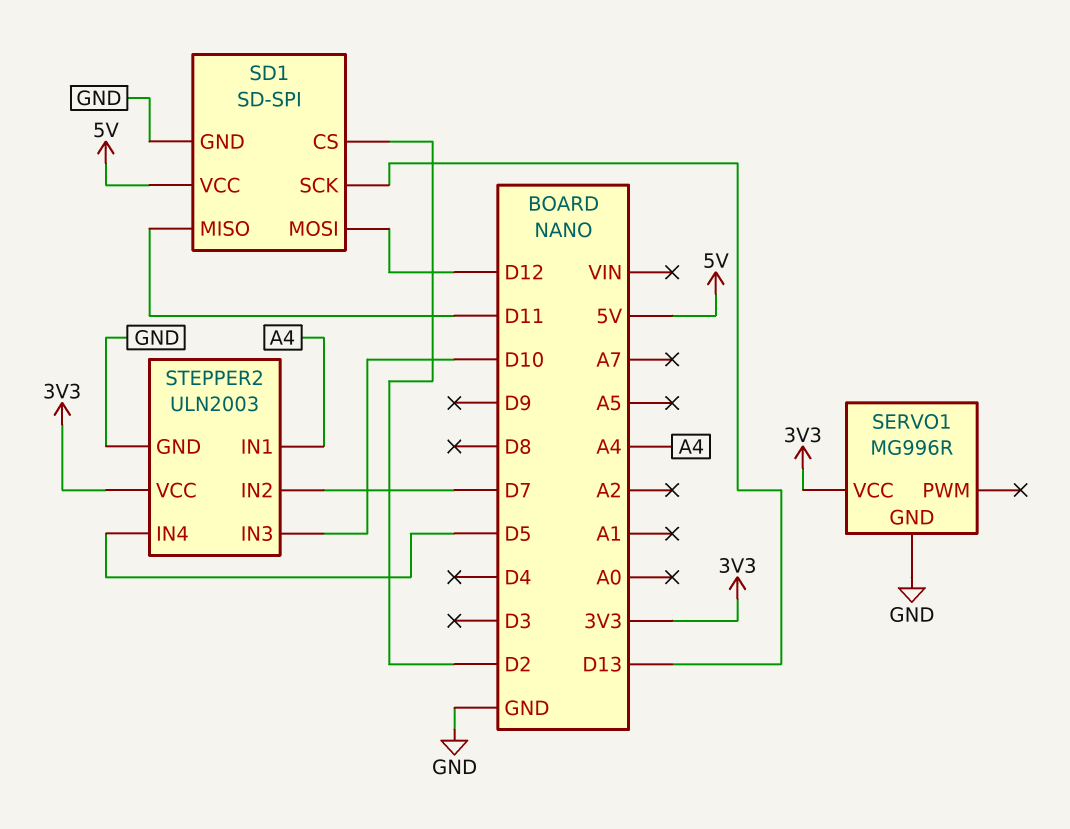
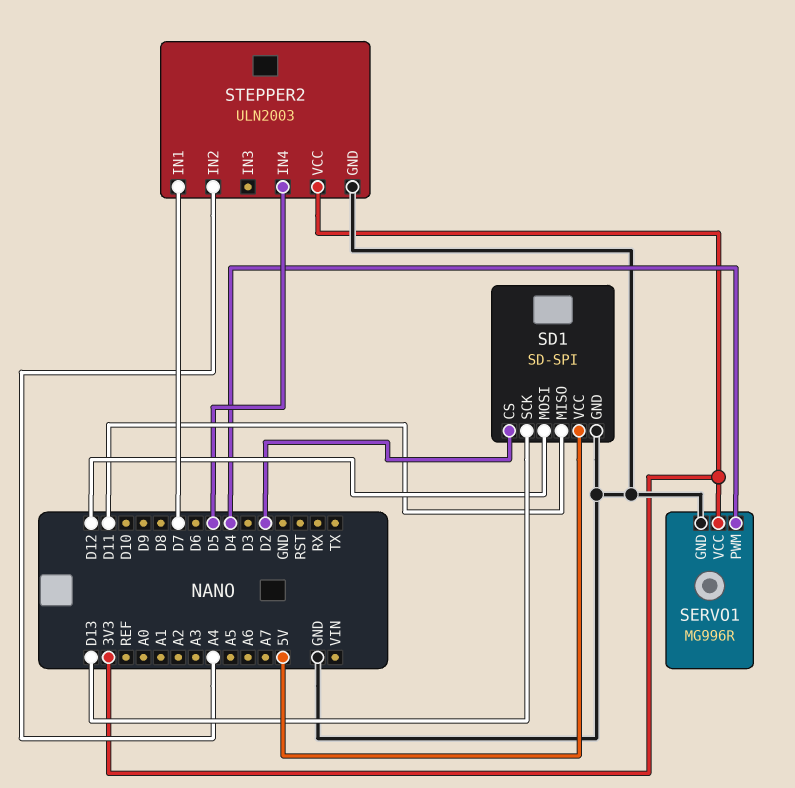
SERVO1 pin PWM: none -> D4
STEPPER2 pin IN1: A4 -> D7
STEPPER2 pin IN2: D7 -> A4
STEPPER2 pin IN3: D10 -> none

